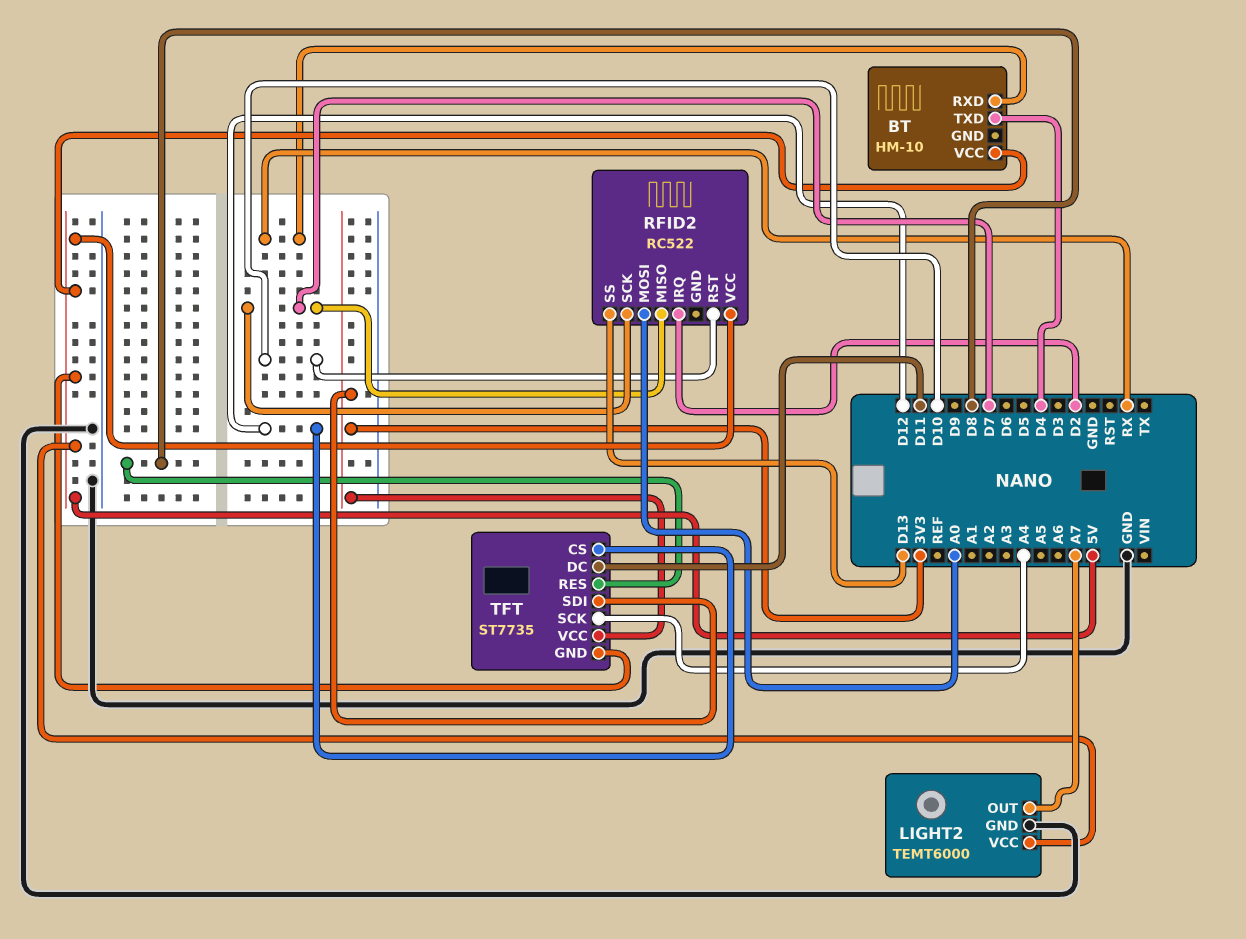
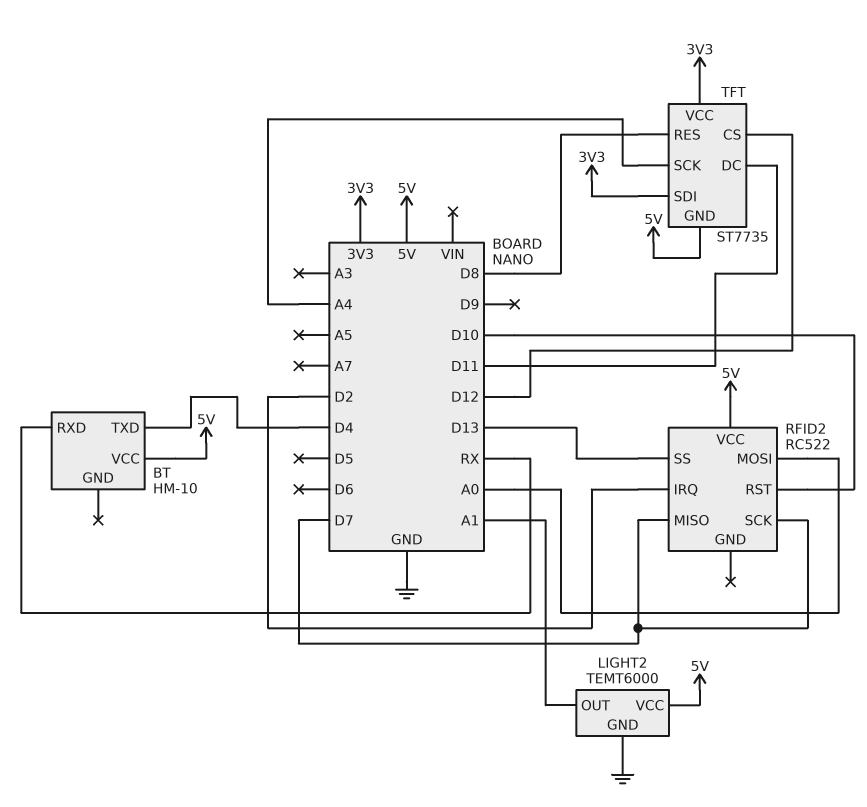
LIGHT2 pin OUT: A7 -> A1

